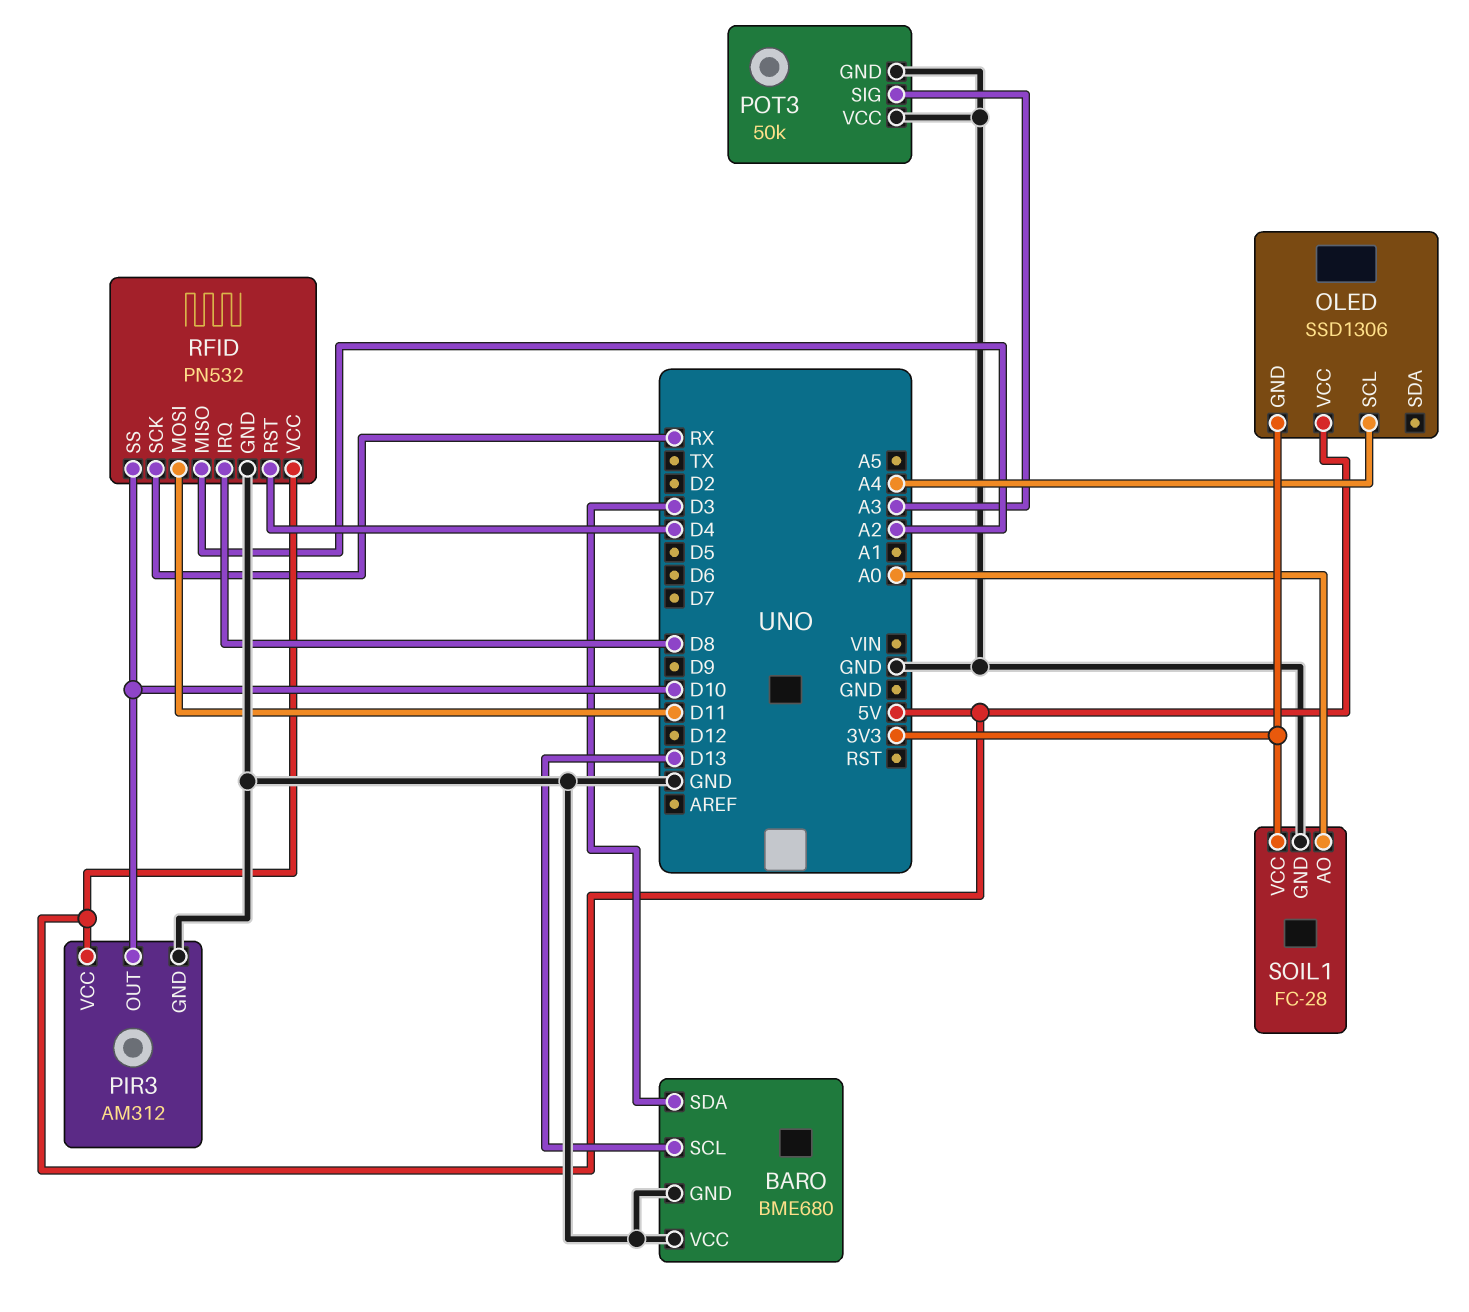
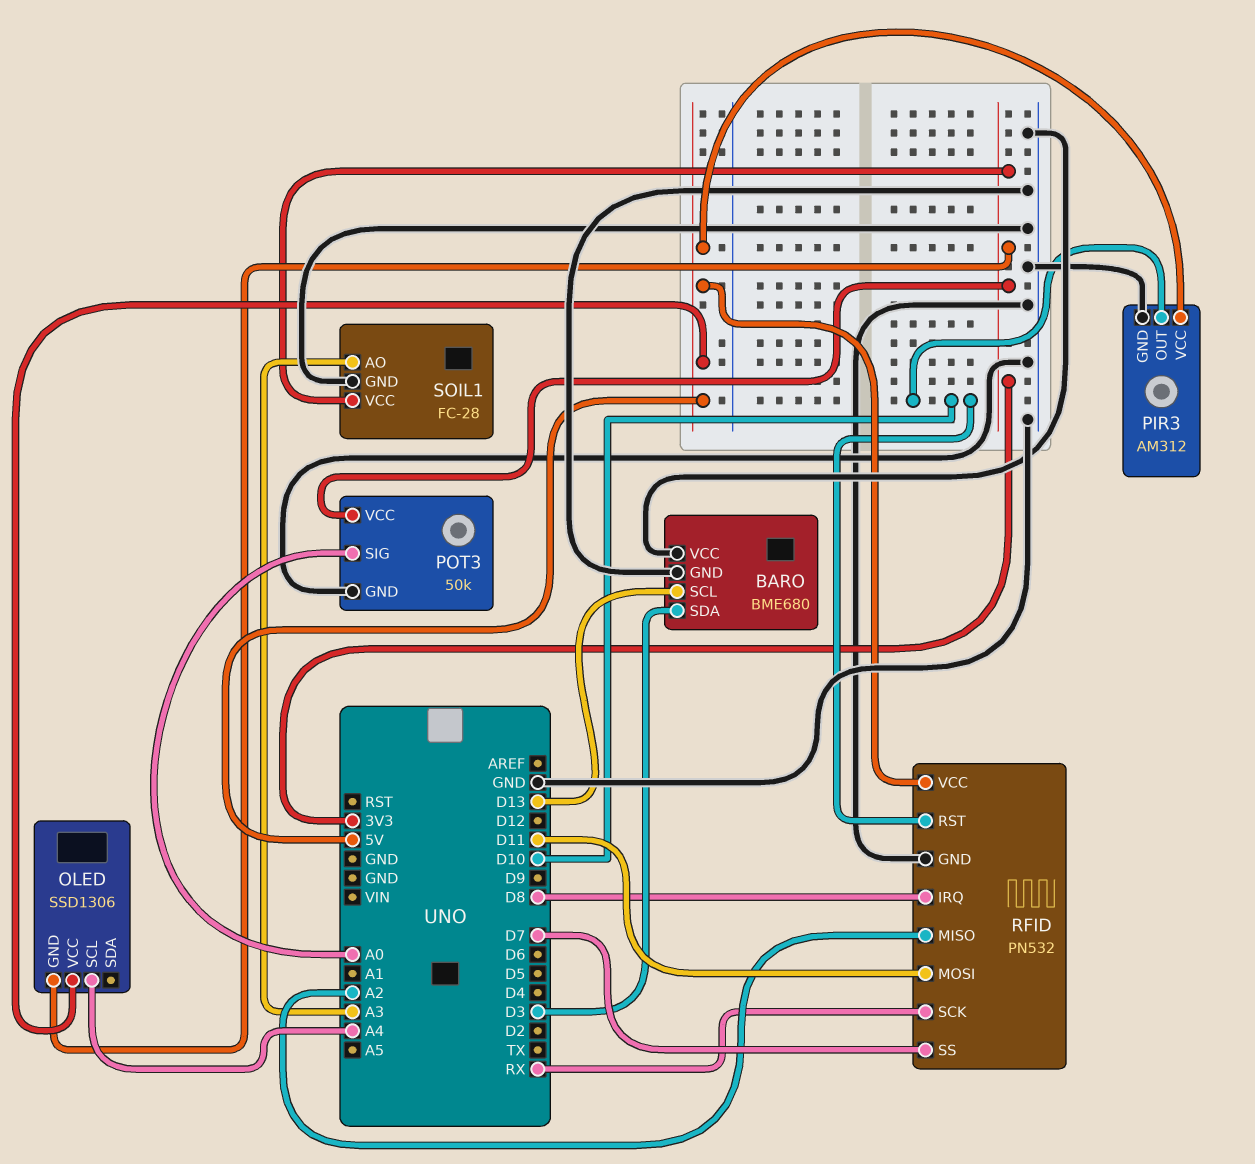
POT3 pin SIG: A3 -> A0
POT3 pin VCC: GND -> 3V3
RFID pin RST: D4 -> D10
RFID pin SS: D10 -> D7
SOIL1 pin AO: A0 -> A3

